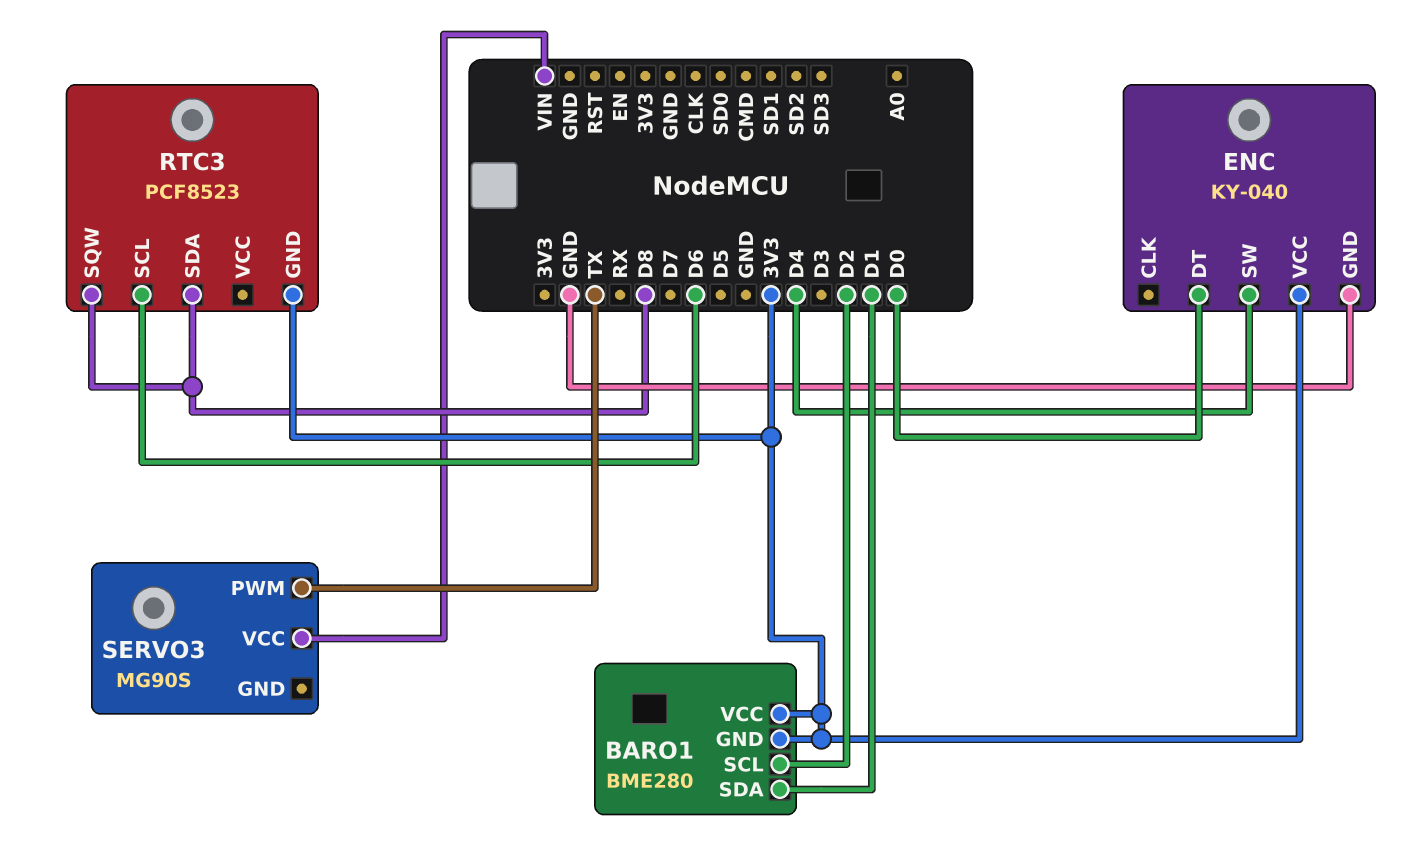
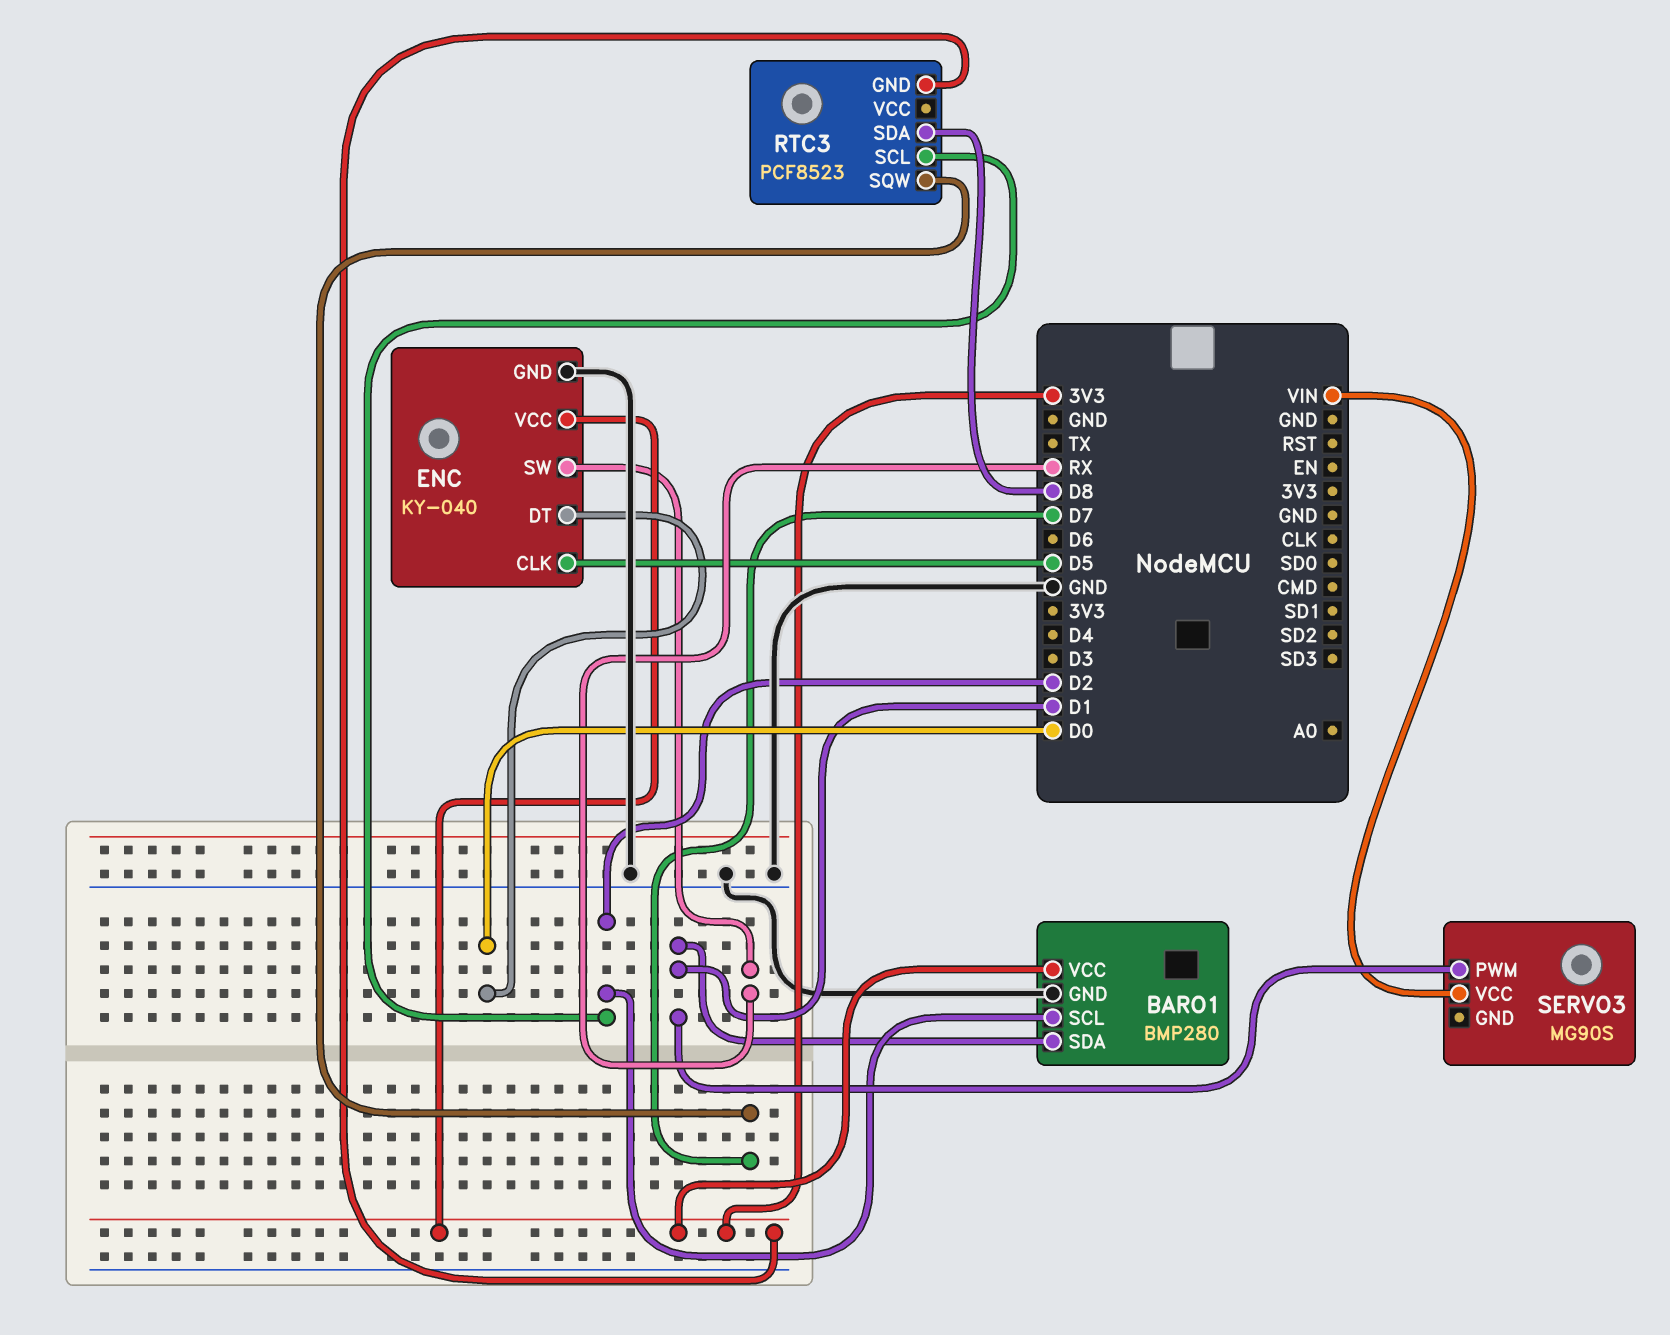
BARO1: BME280 -> BMP280
BARO1 pin GND: 3V3 -> GND
ENC pin CLK: none -> D5
ENC pin SW: D4 -> RX
RTC3 pin SCL: D6 -> D2
RTC3 pin SQW: D8 -> D7
SERVO3 pin PWM: TX -> D1

